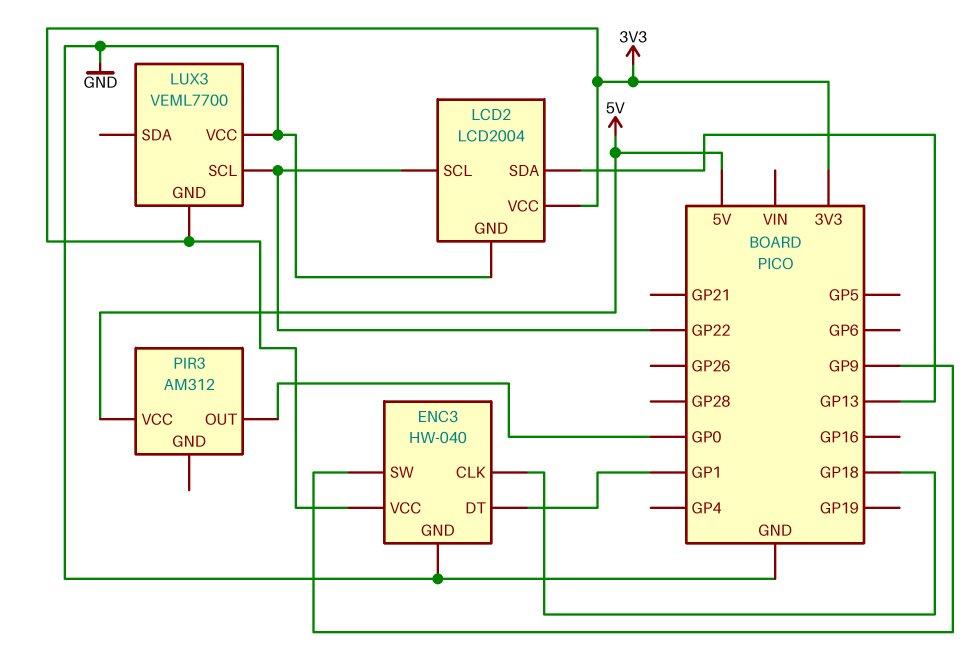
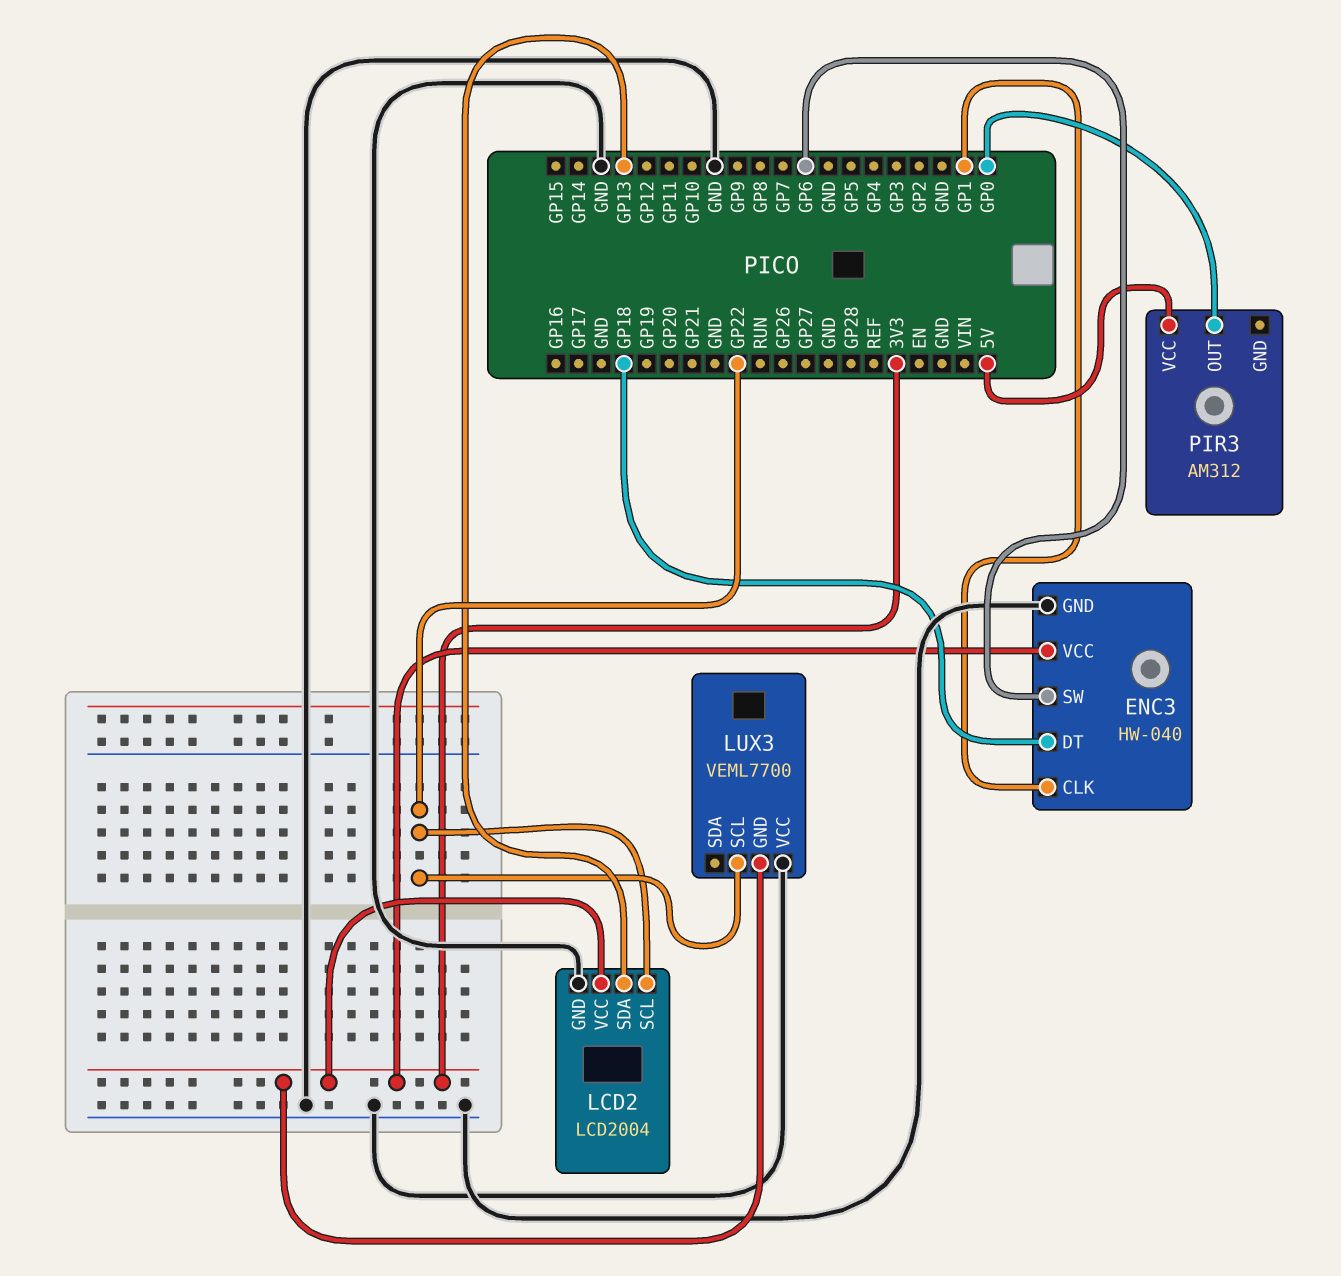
ENC3 pin CLK: GP18 -> GP1
ENC3 pin DT: GP1 -> GP18
ENC3 pin SW: GP9 -> GP6

